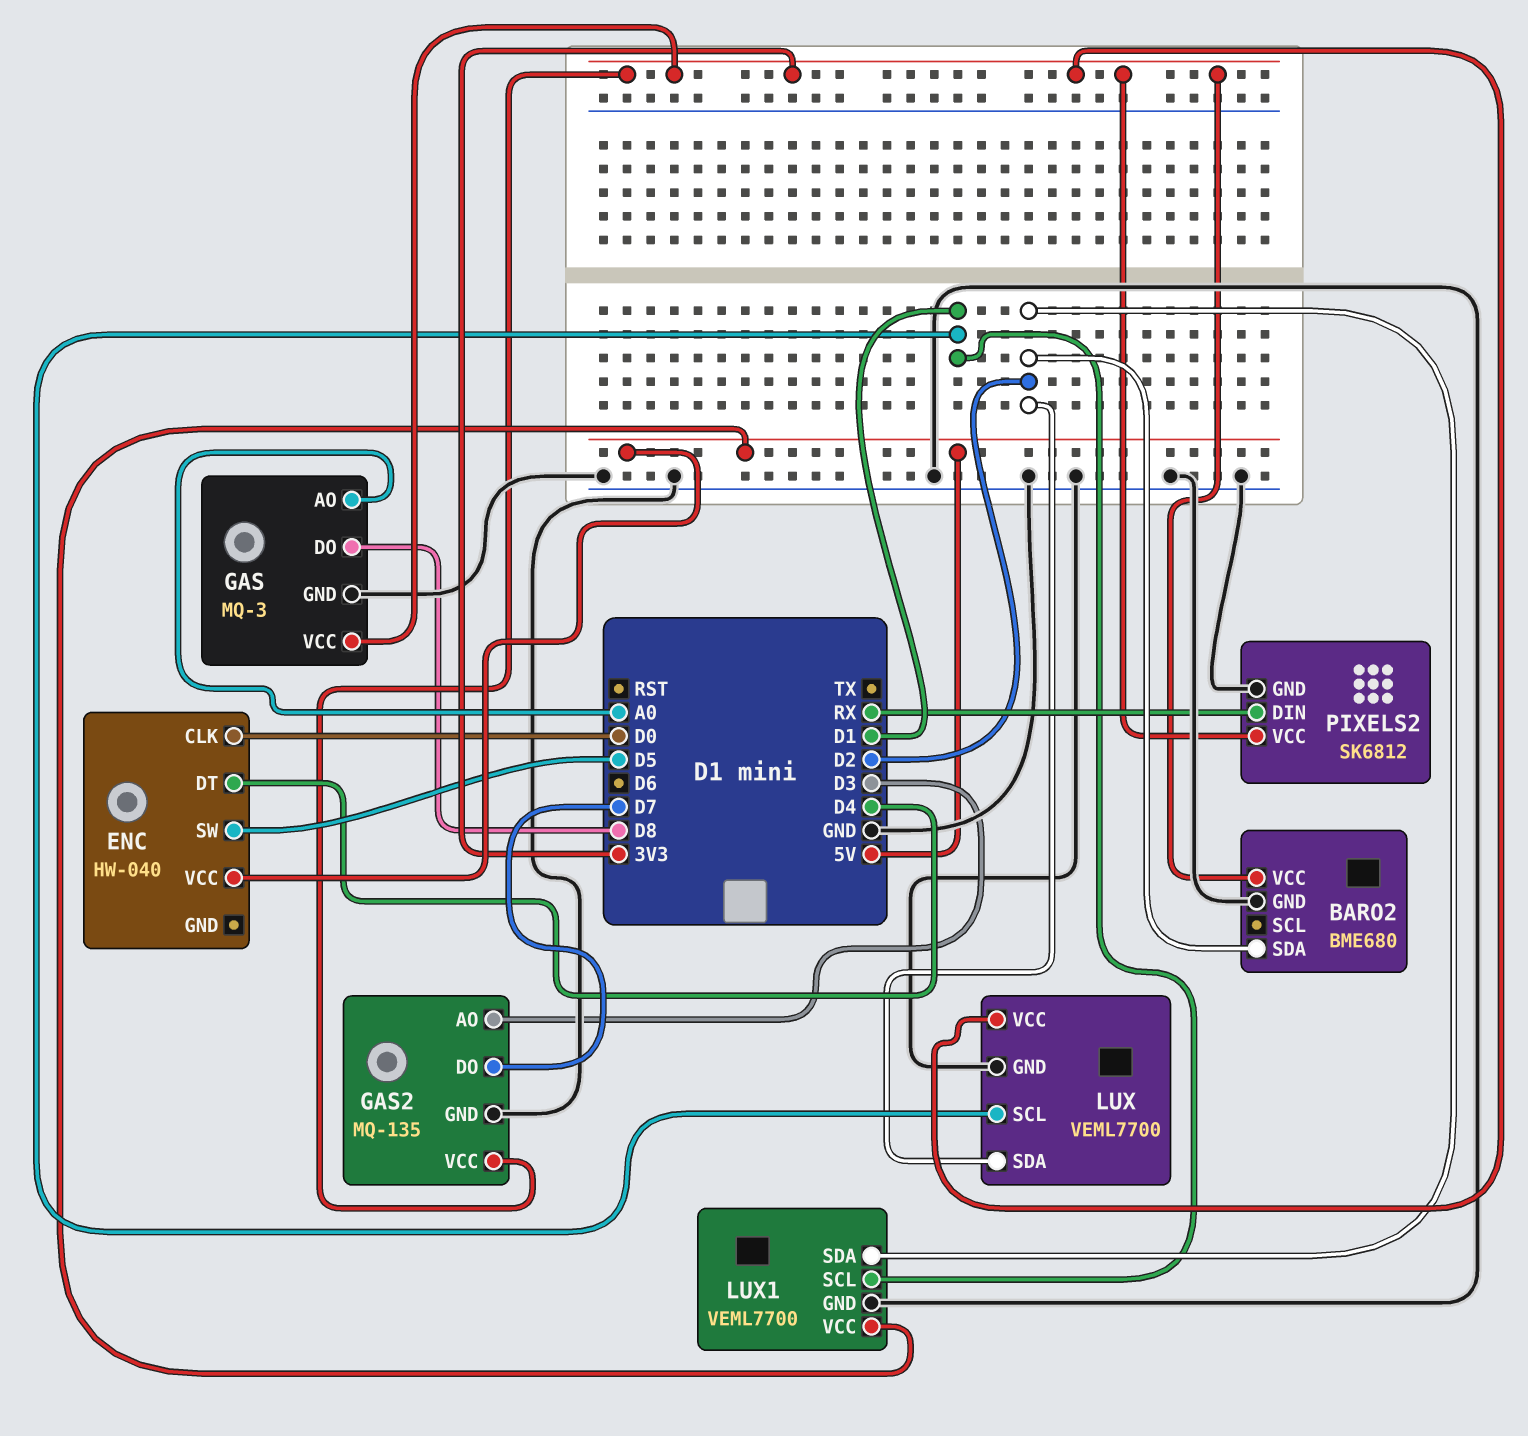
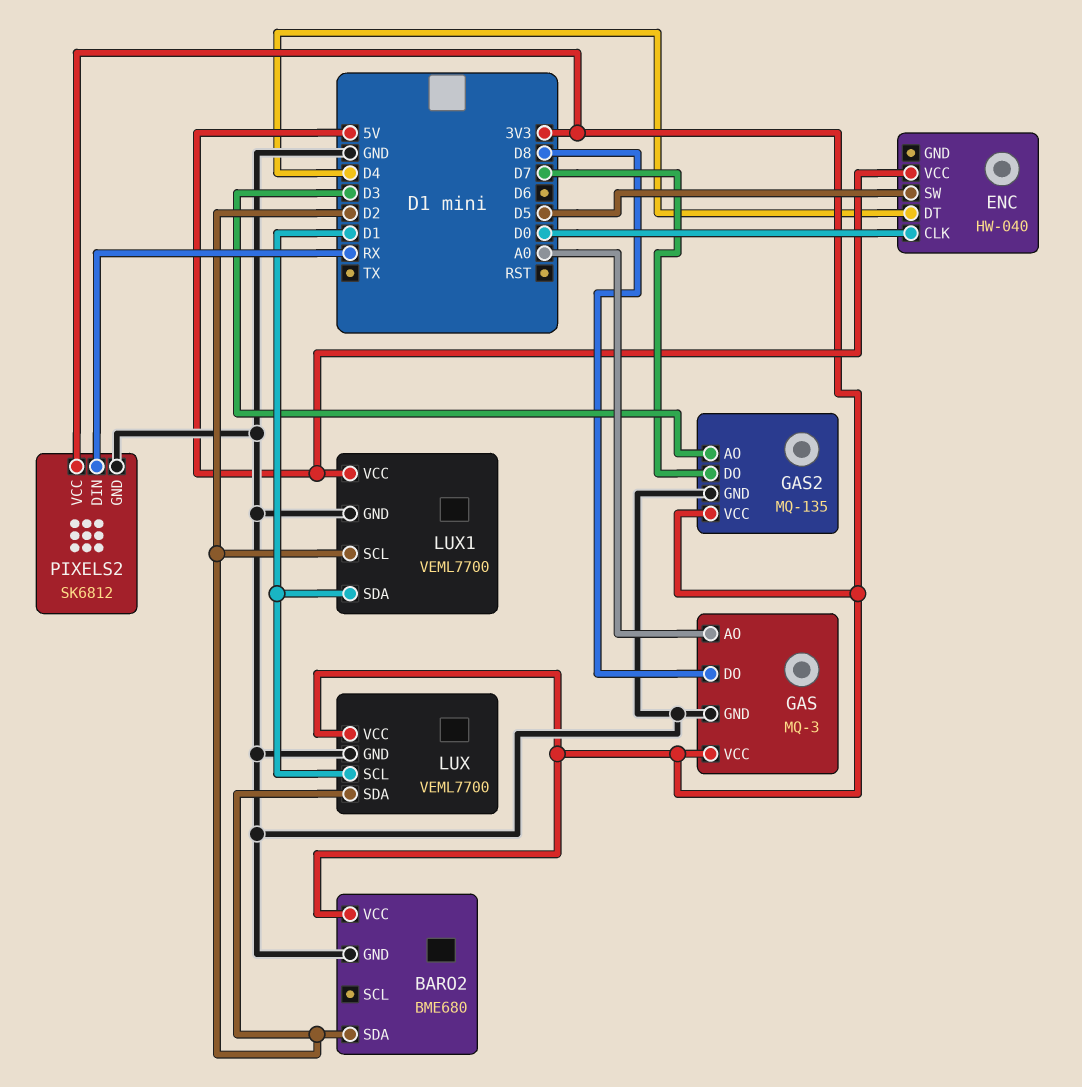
LUX1 pin SCL: D1 -> D2
LUX1 pin SDA: D2 -> D1

